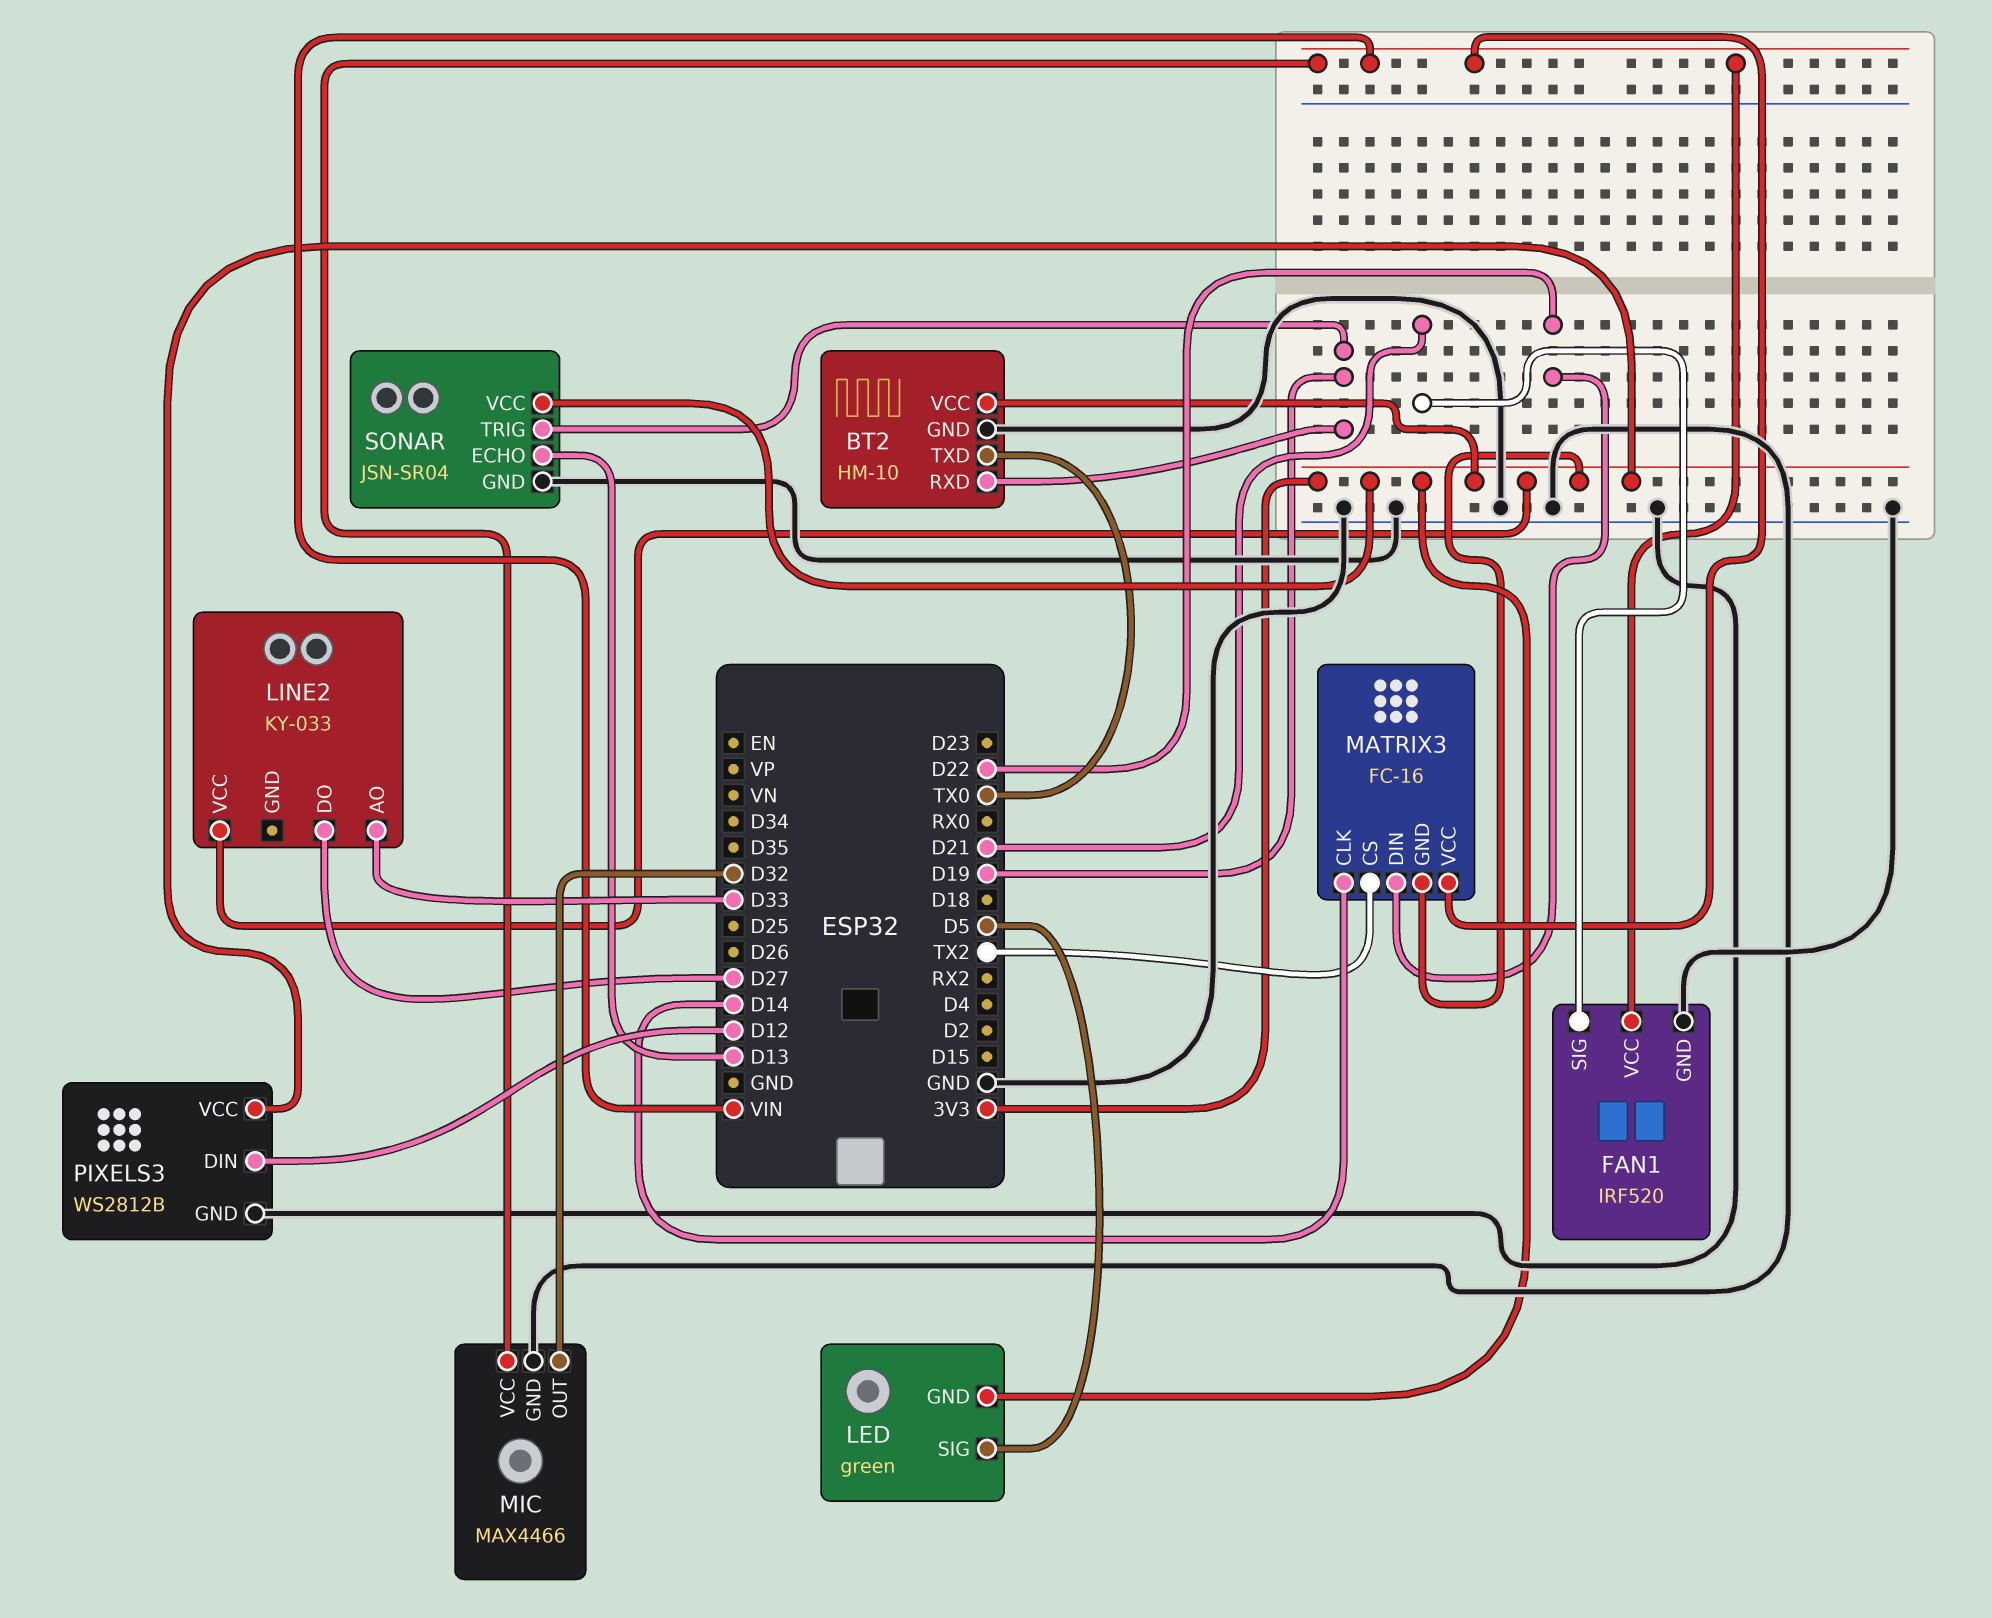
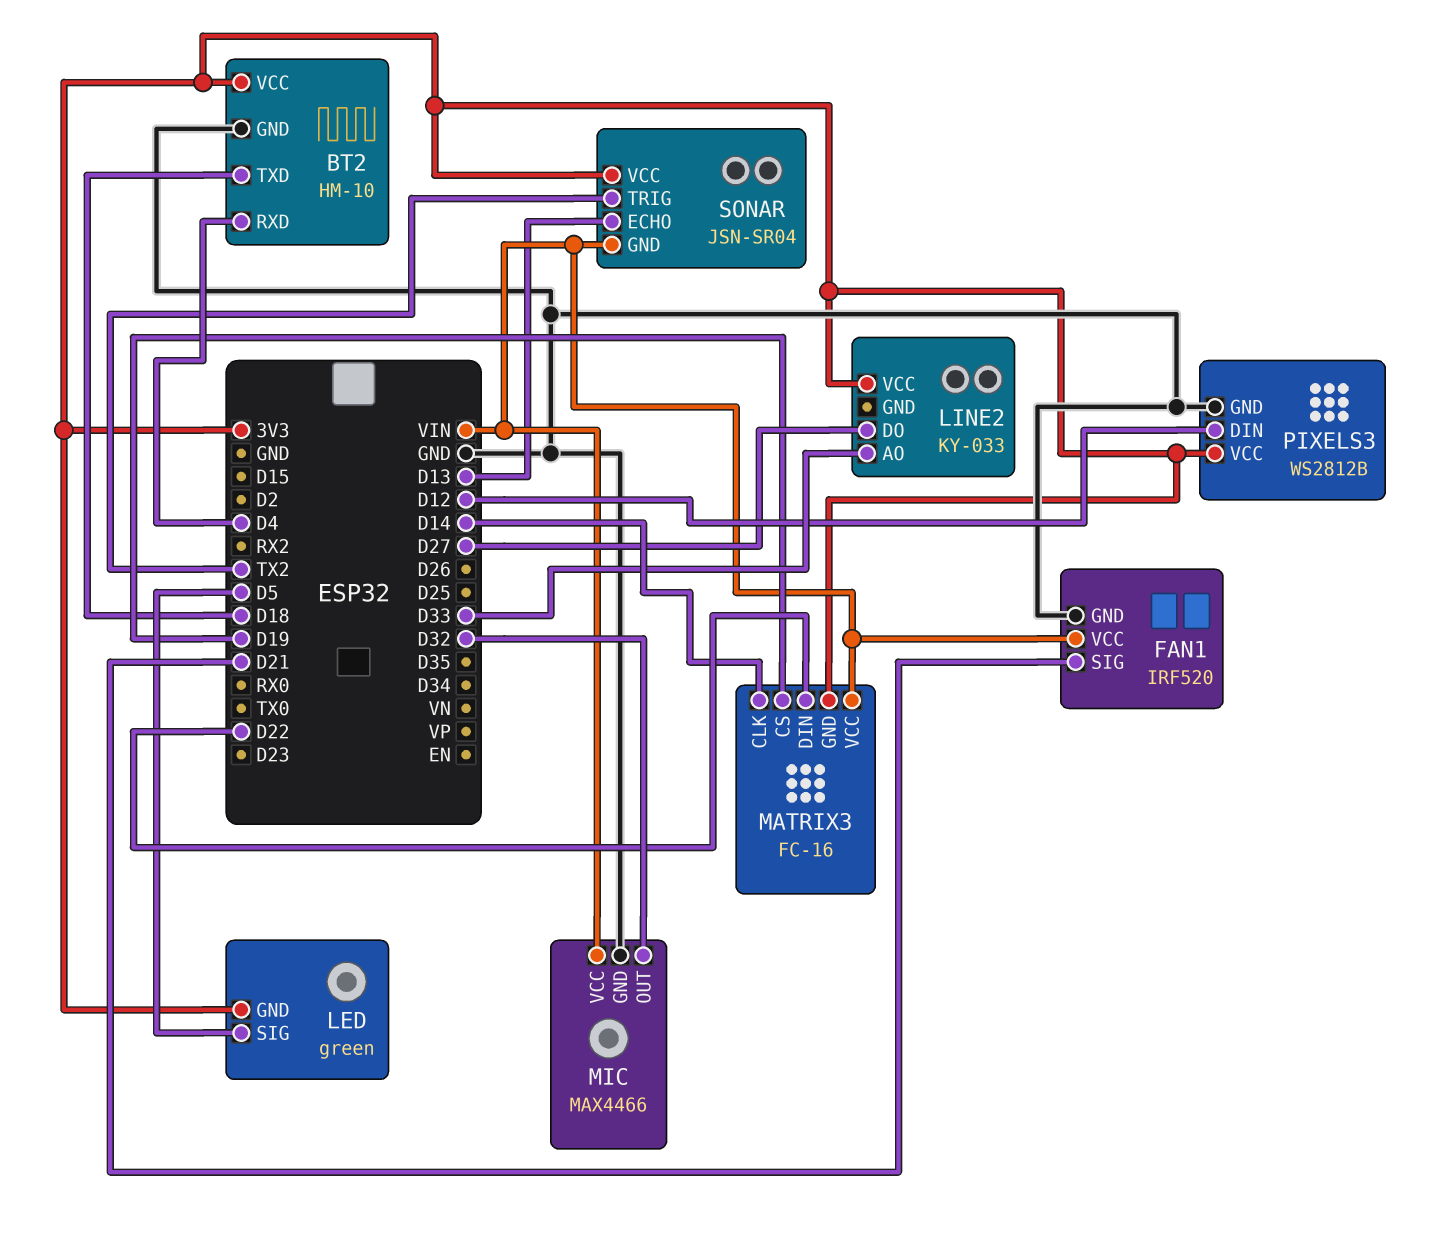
BT2 pin RXD: D19 -> D4
BT2 pin TXD: TX0 -> D18
MATRIX3 pin CS: TX2 -> D19
SONAR pin GND: GND -> VIN
SONAR pin TRIG: D19 -> TX2

